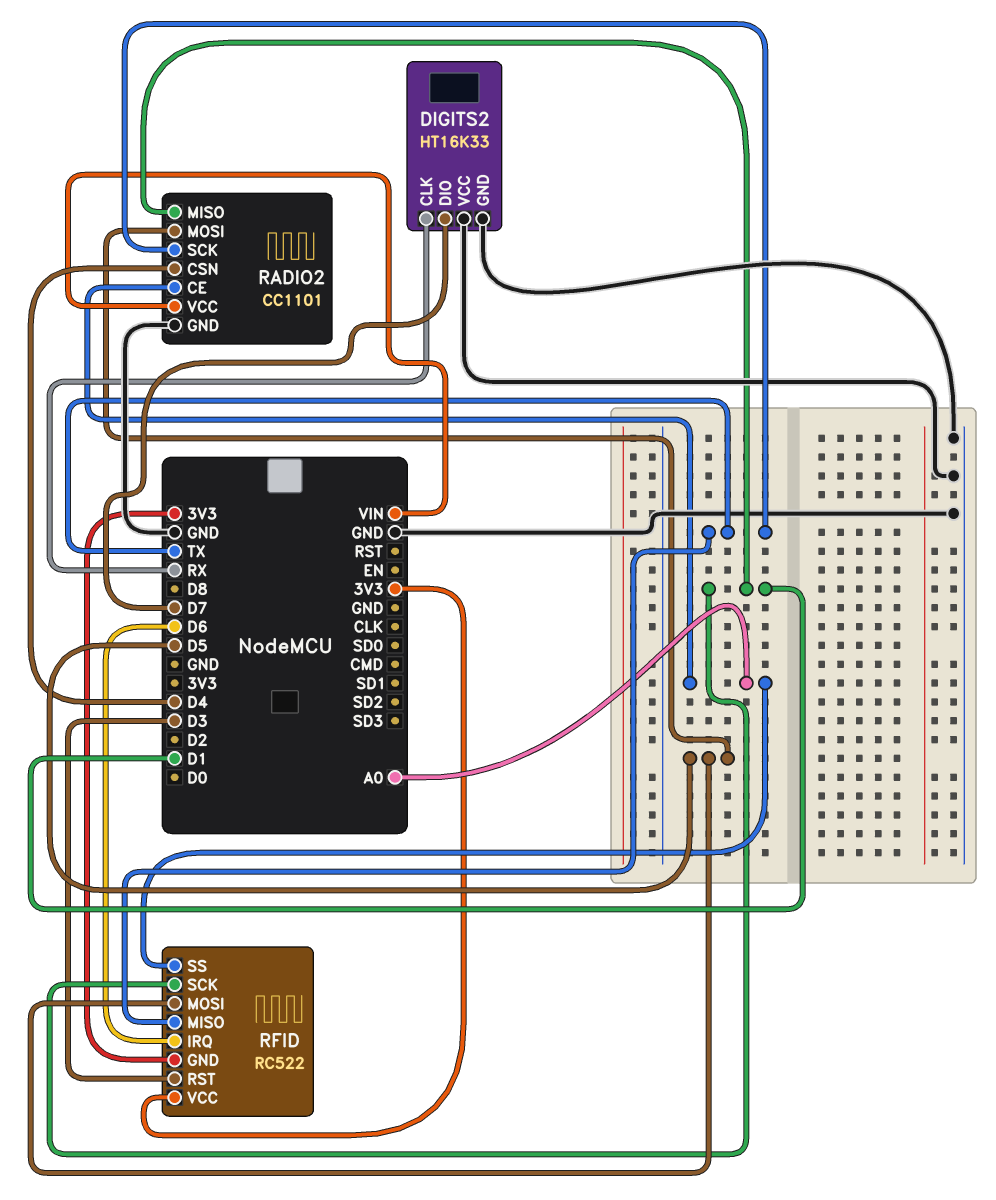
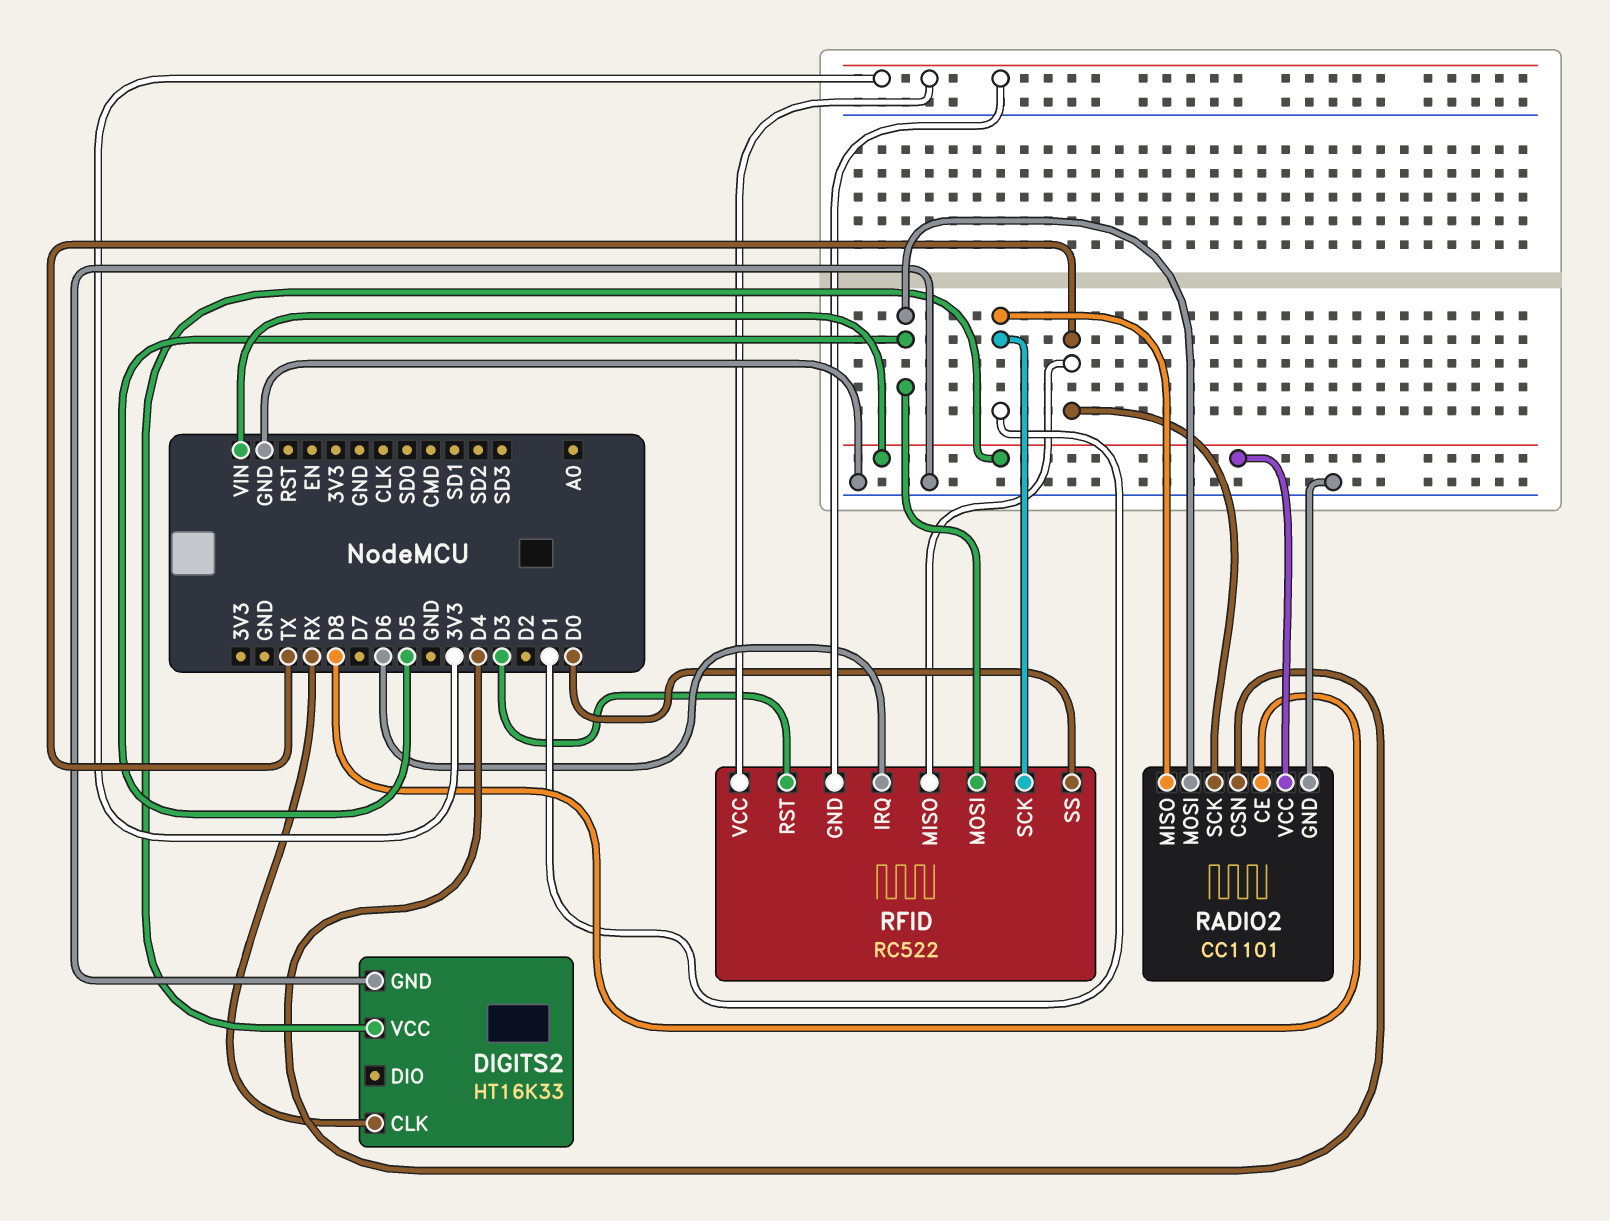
DIGITS2 pin DIO: D7 -> none
DIGITS2 pin VCC: GND -> VIN
RADIO2 pin CE: A0 -> D8
RFID pin SS: A0 -> D0

